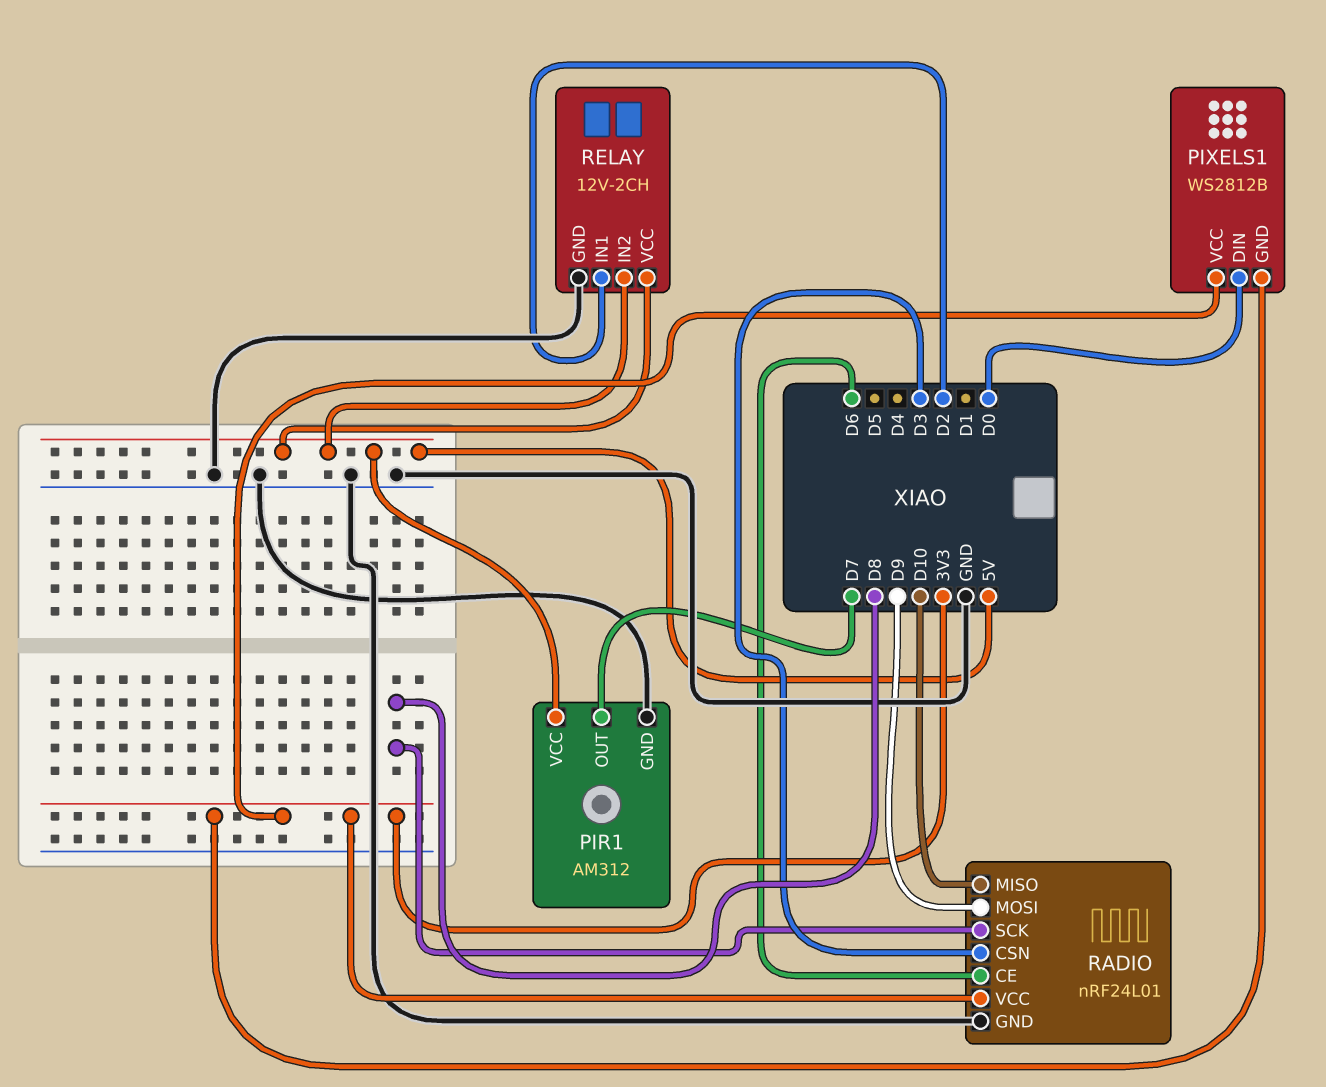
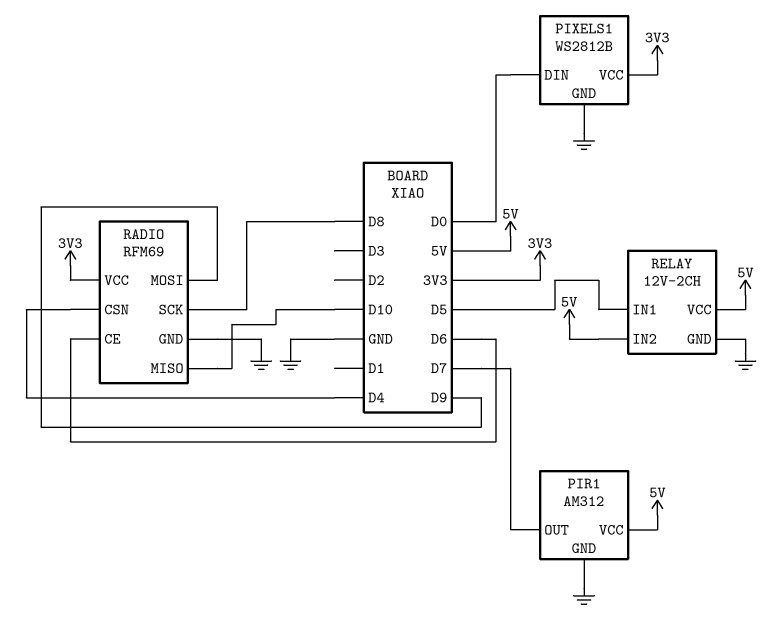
PIXELS1 pin GND: 3V3 -> GND
RADIO: nRF24L01 -> RFM69
RADIO pin CSN: D3 -> D4
RELAY pin IN1: D2 -> D5

